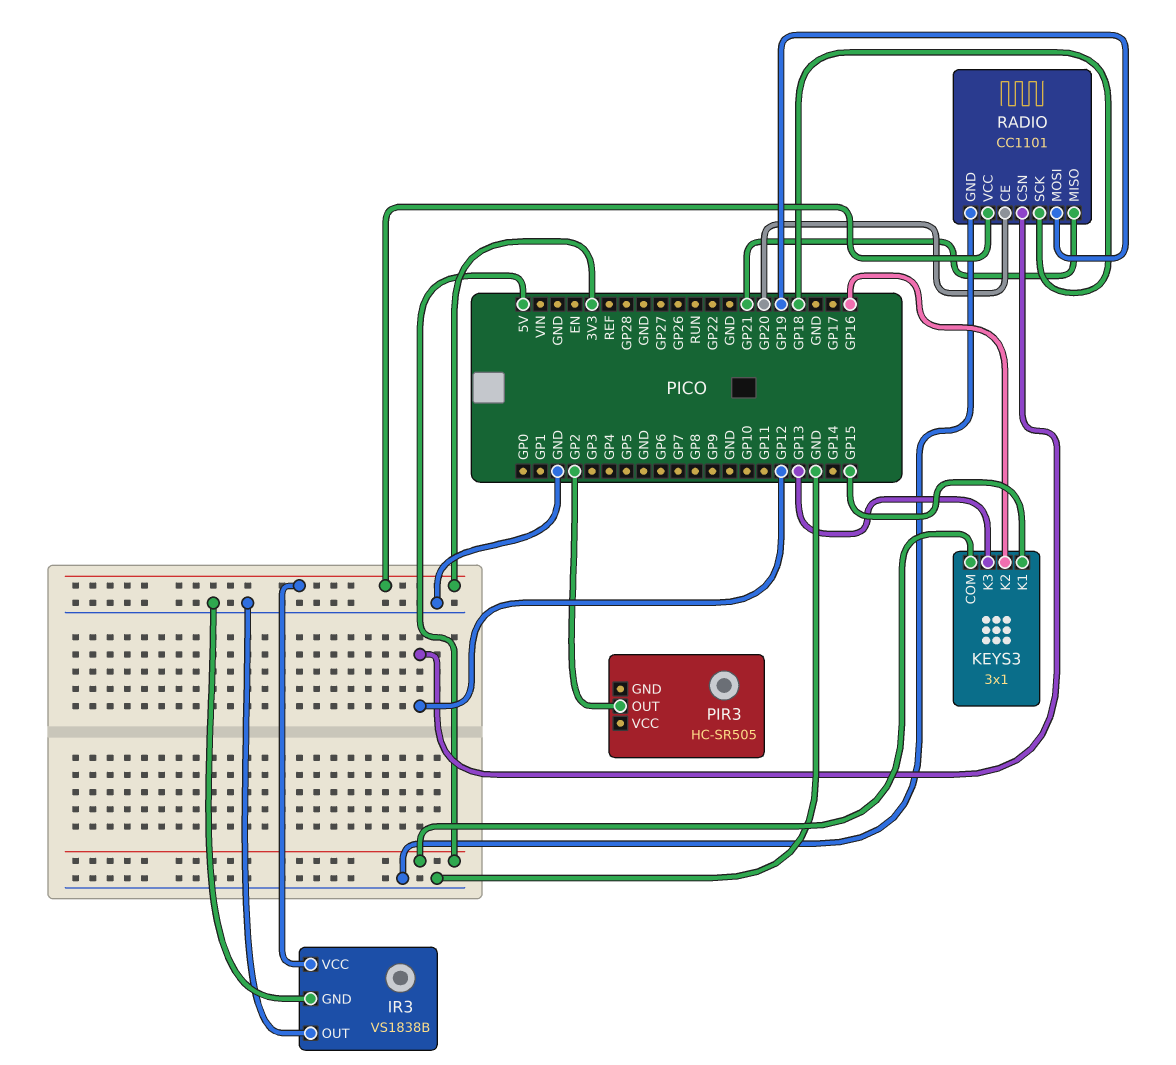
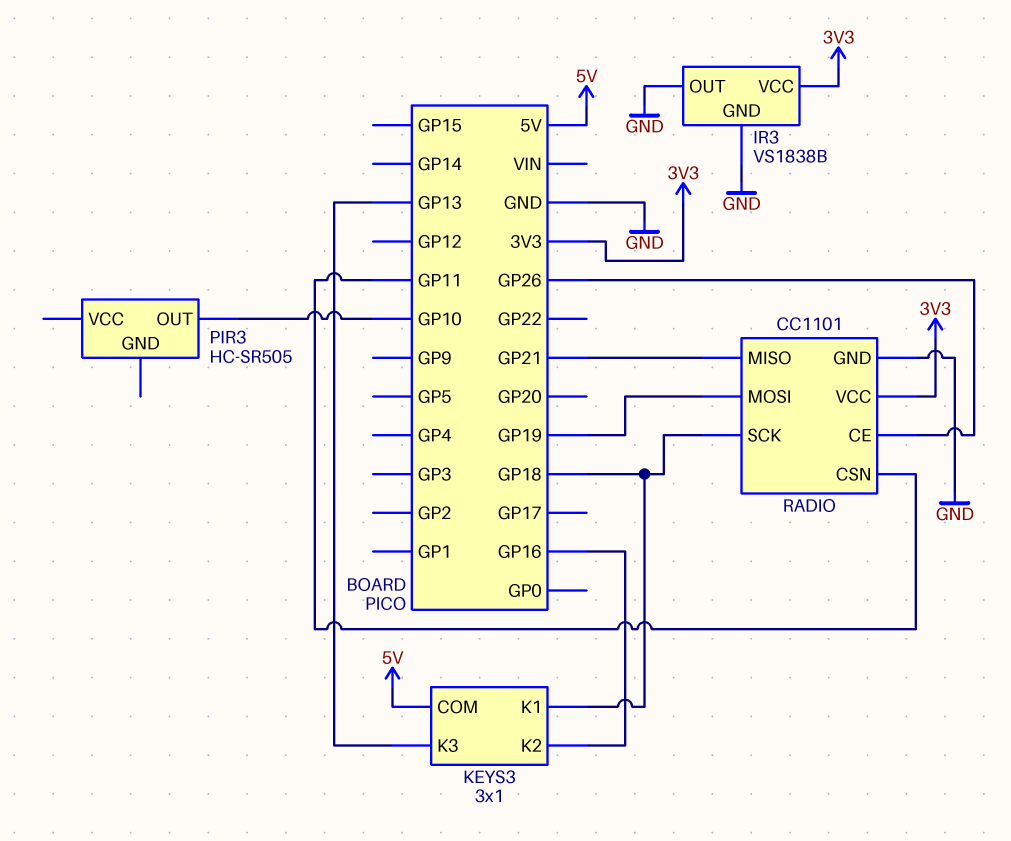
KEYS3 pin K1: GP15 -> GP18
PIR3 pin OUT: GP2 -> GP10
RADIO pin CE: GP20 -> GP26
RADIO pin CSN: GP12 -> GP11

